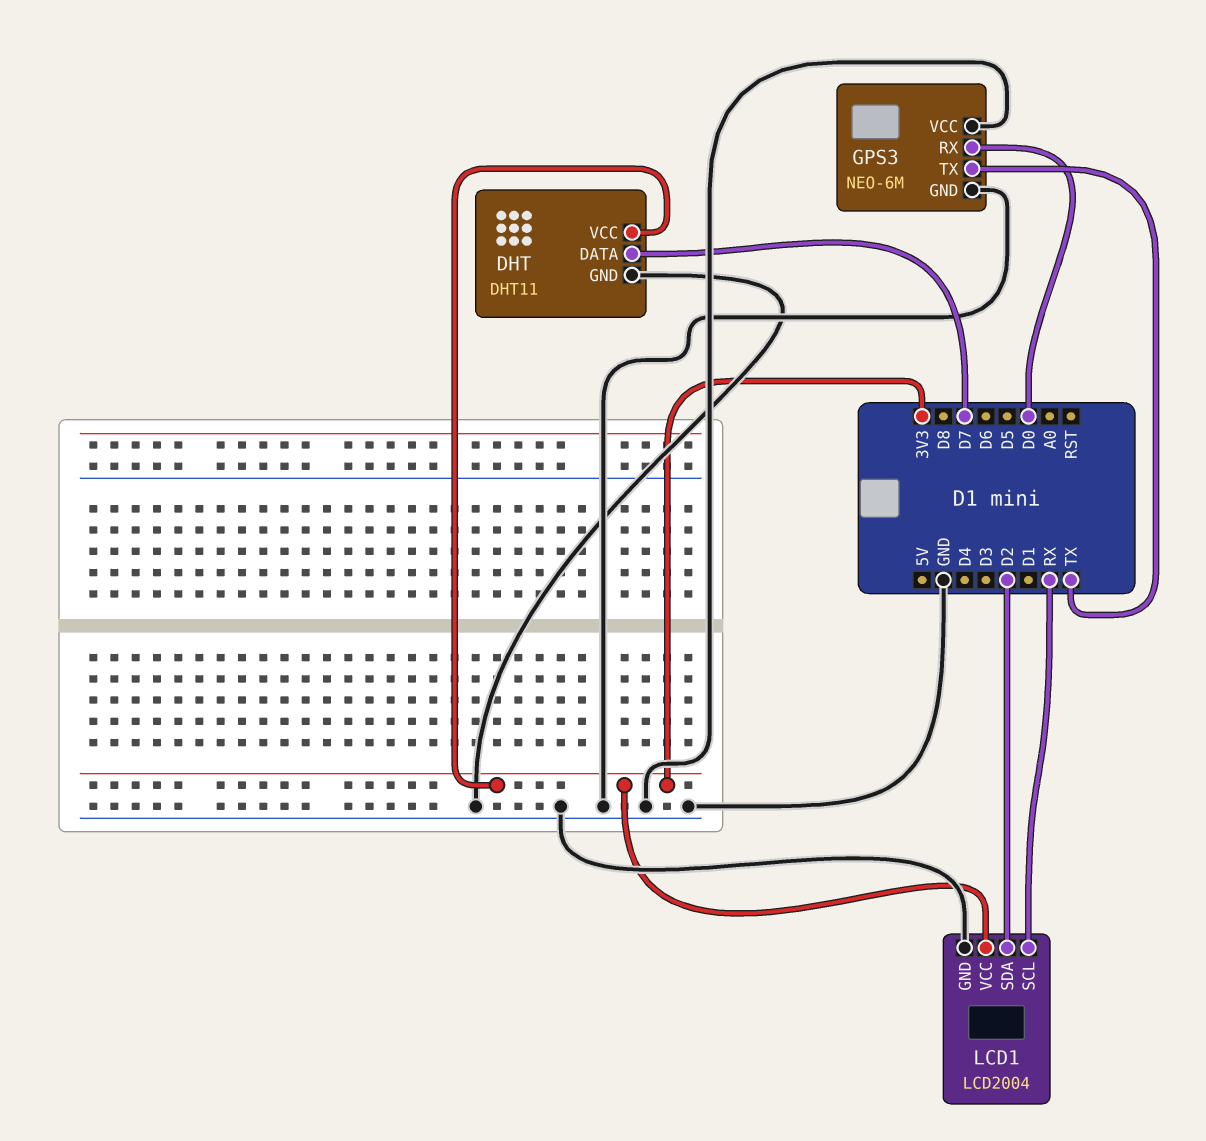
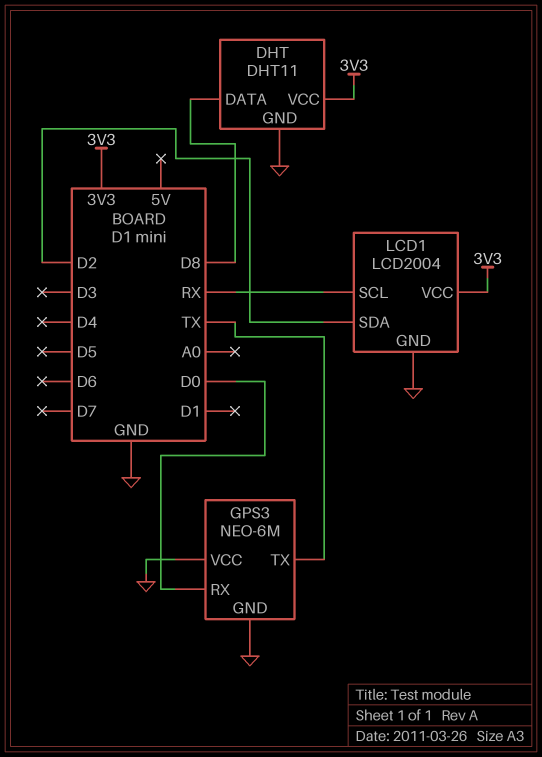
DHT pin DATA: D7 -> D8

